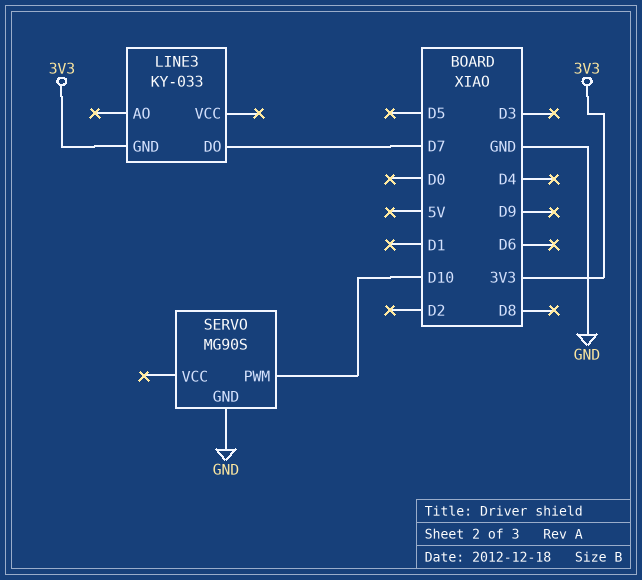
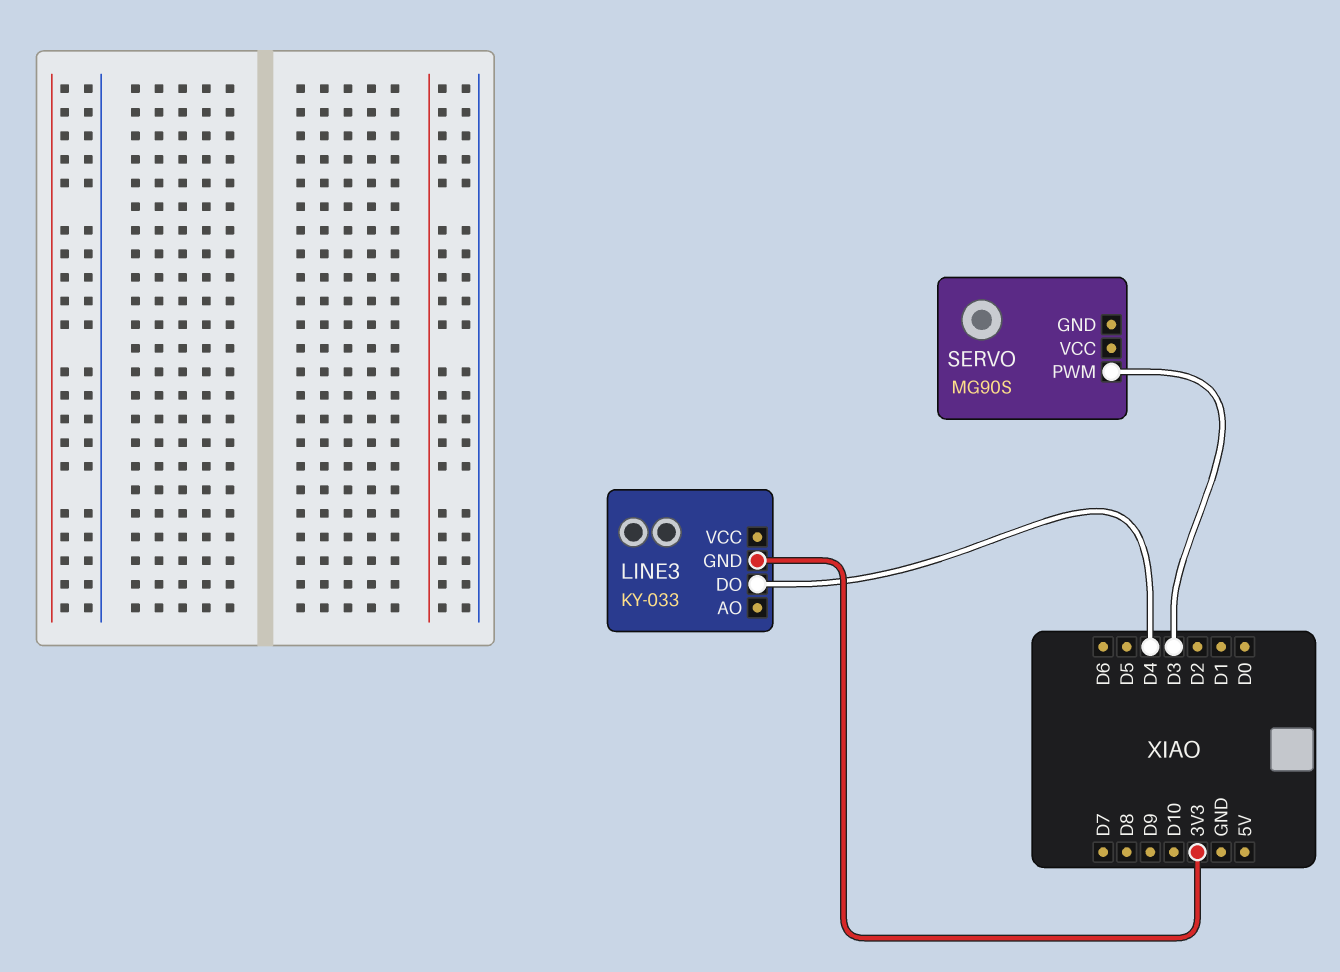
LINE3 pin DO: D7 -> D4
SERVO pin GND: GND -> none
SERVO pin PWM: D10 -> D3

